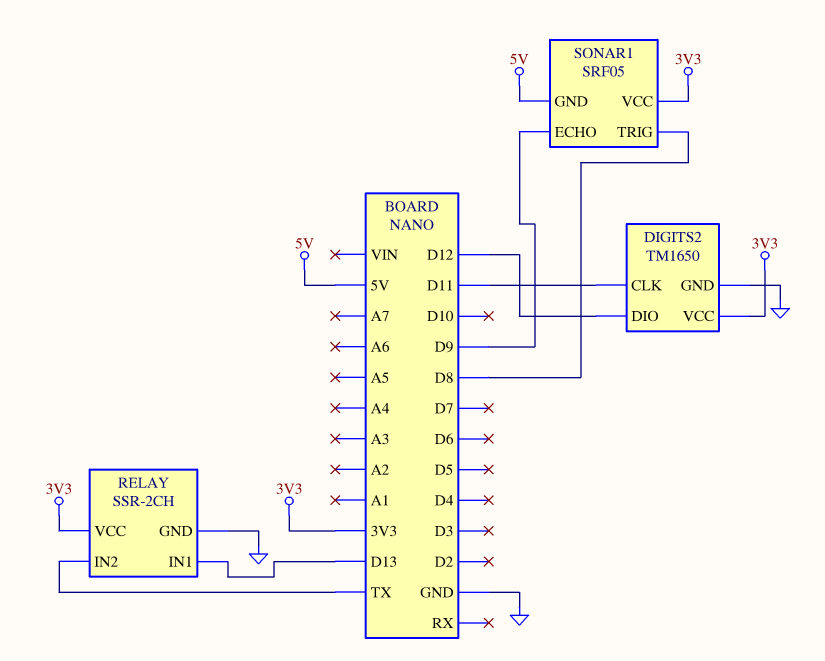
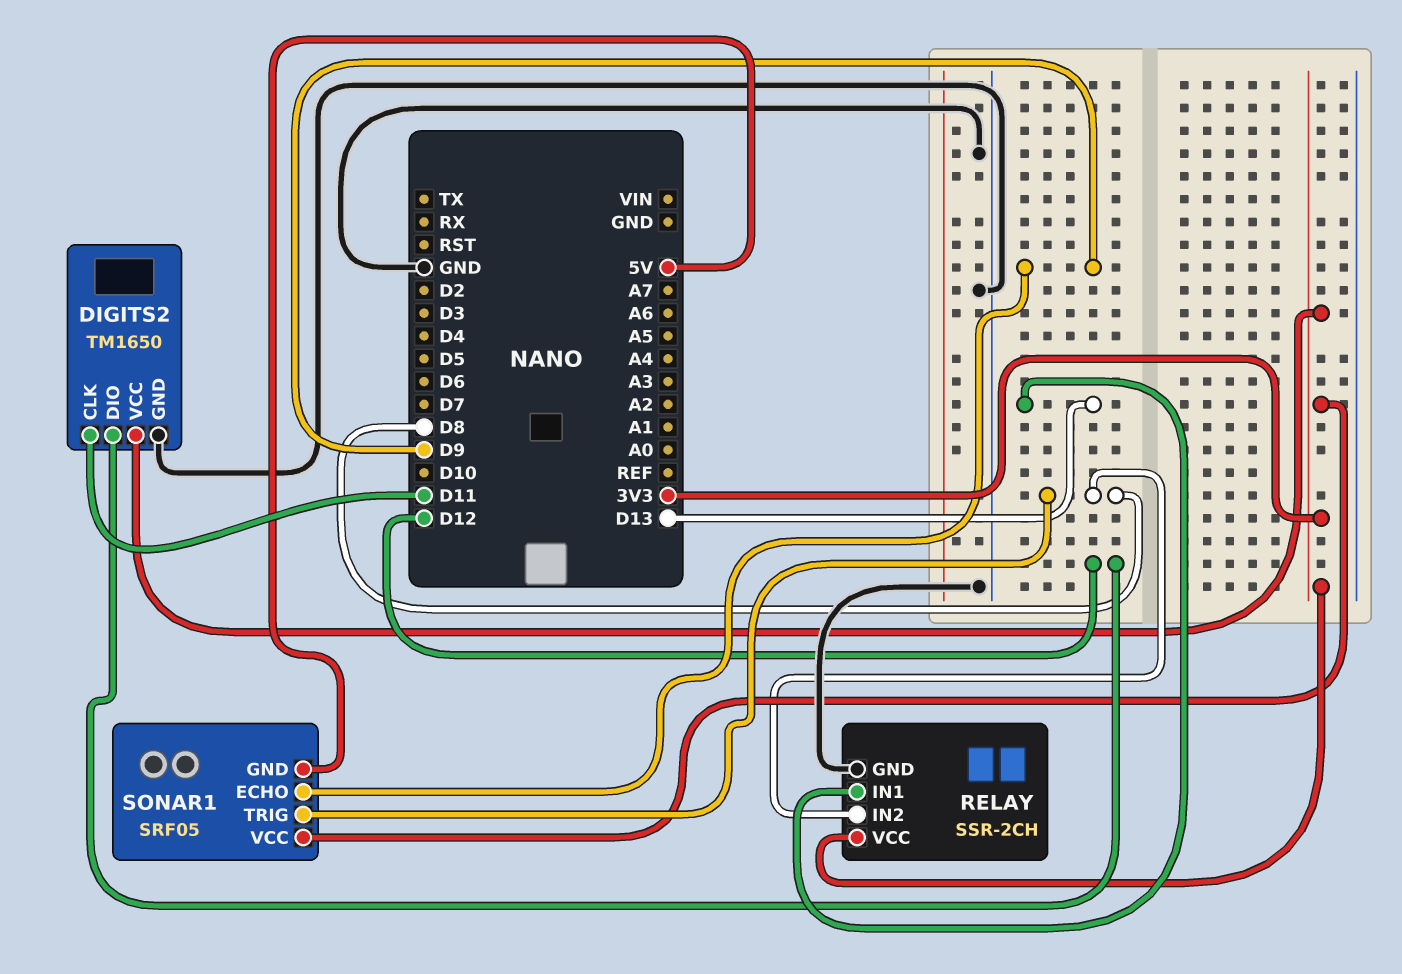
RELAY pin IN2: TX -> D8

